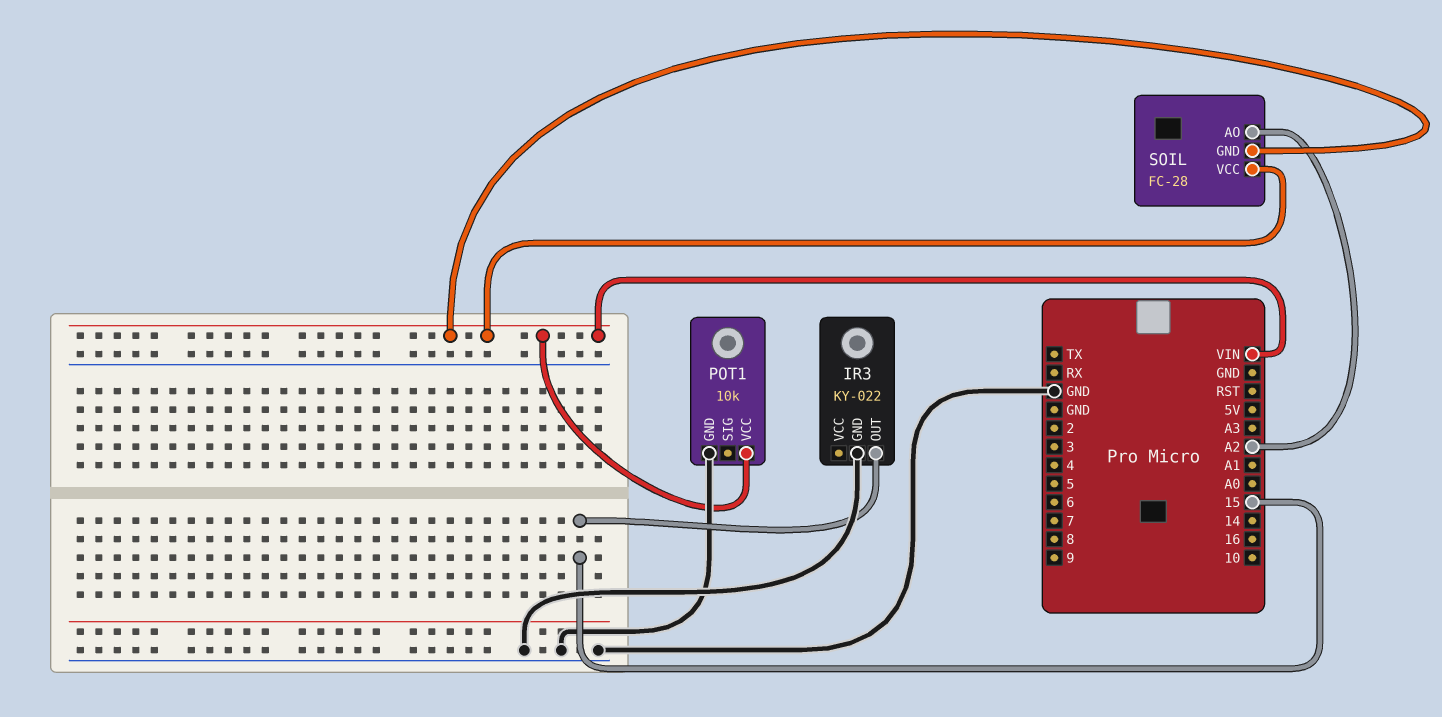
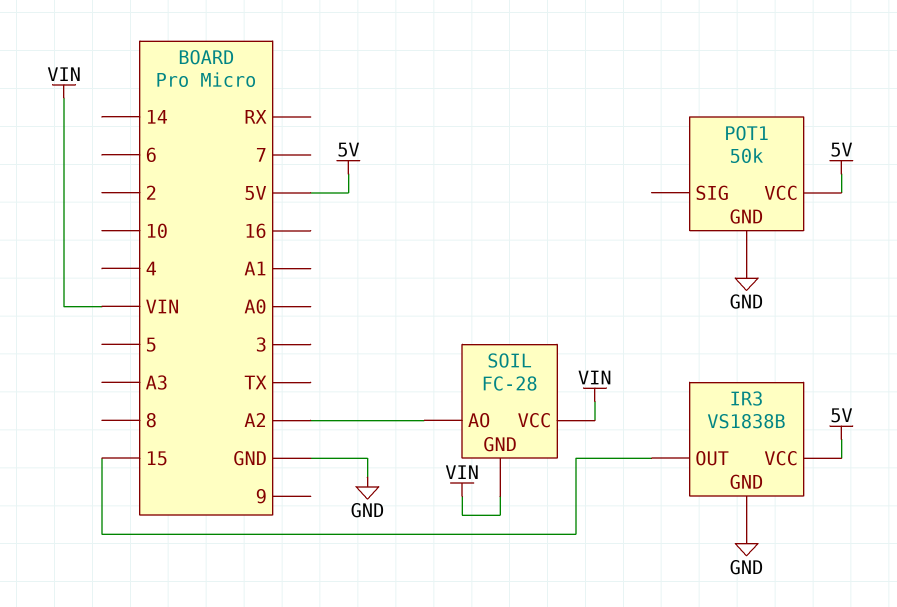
IR3: KY-022 -> VS1838B
IR3 pin VCC: none -> 5V
POT1: 10k -> 50k
POT1 pin VCC: VIN -> 5V

